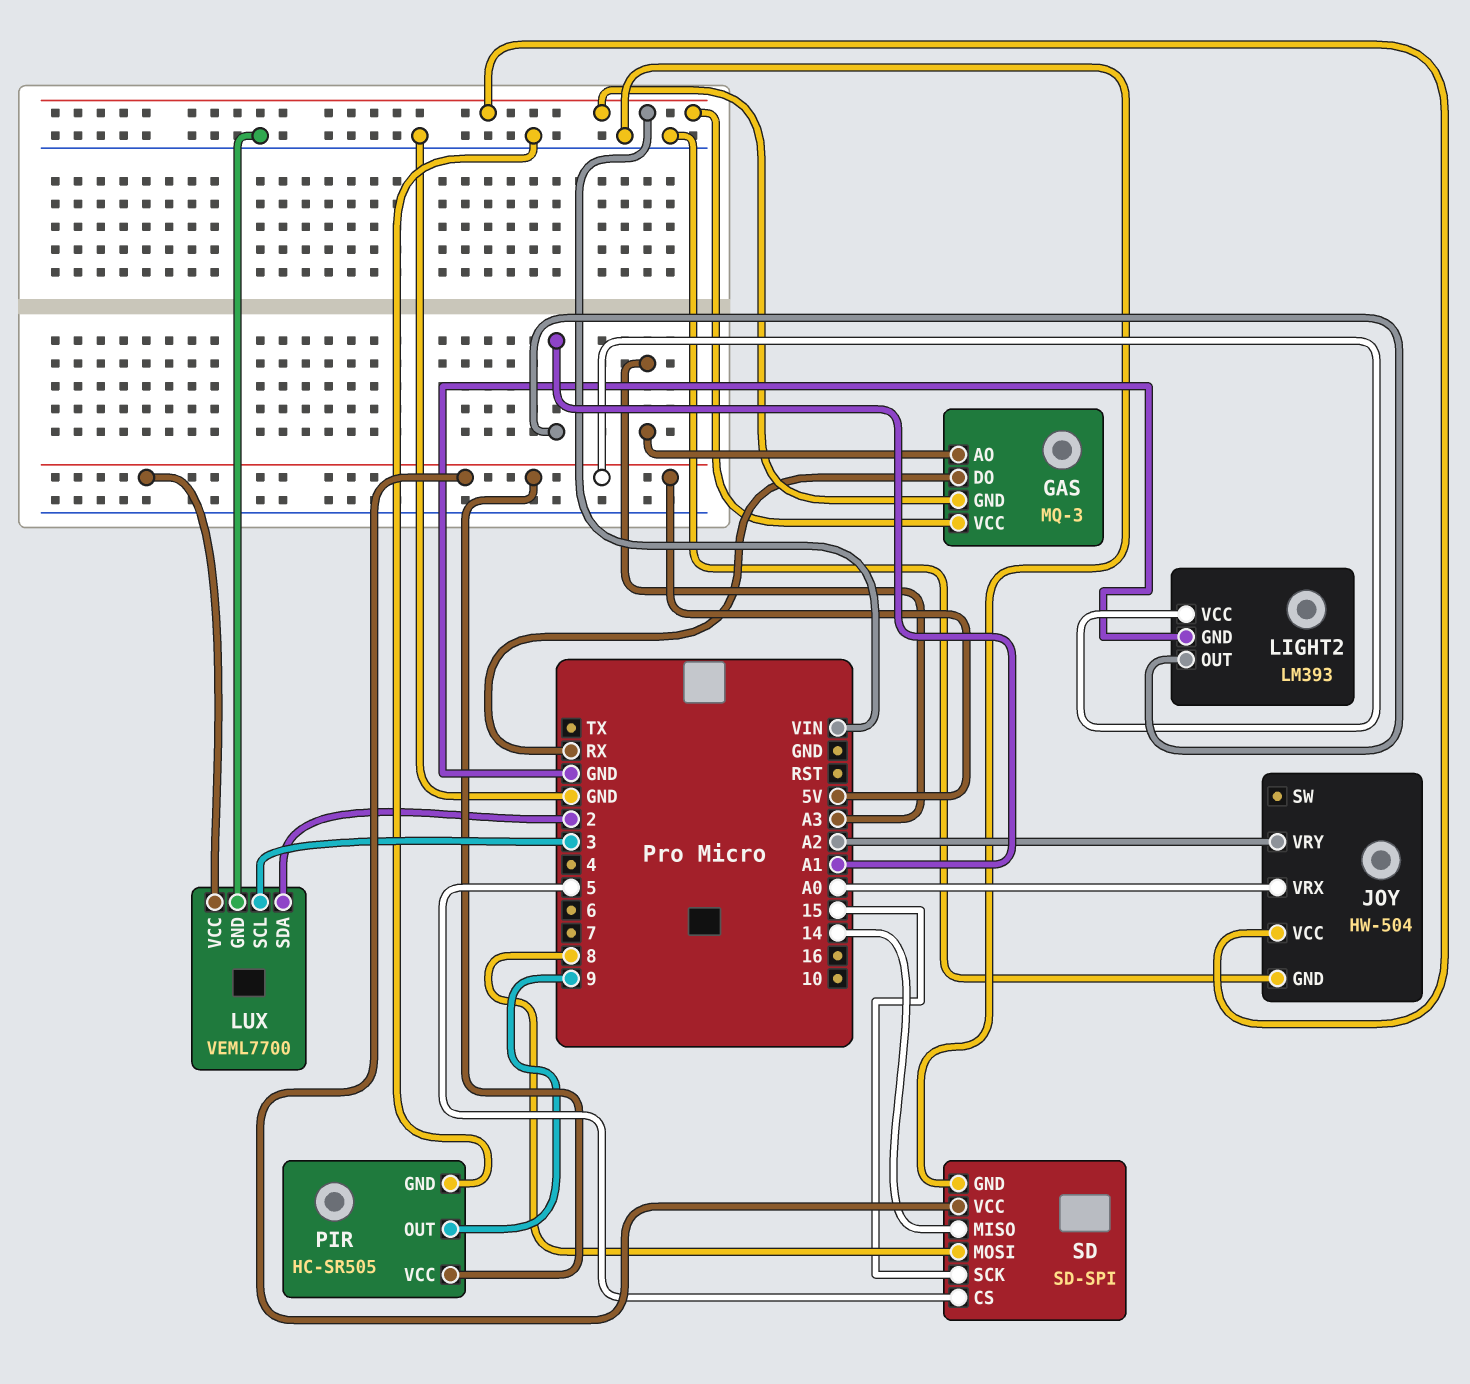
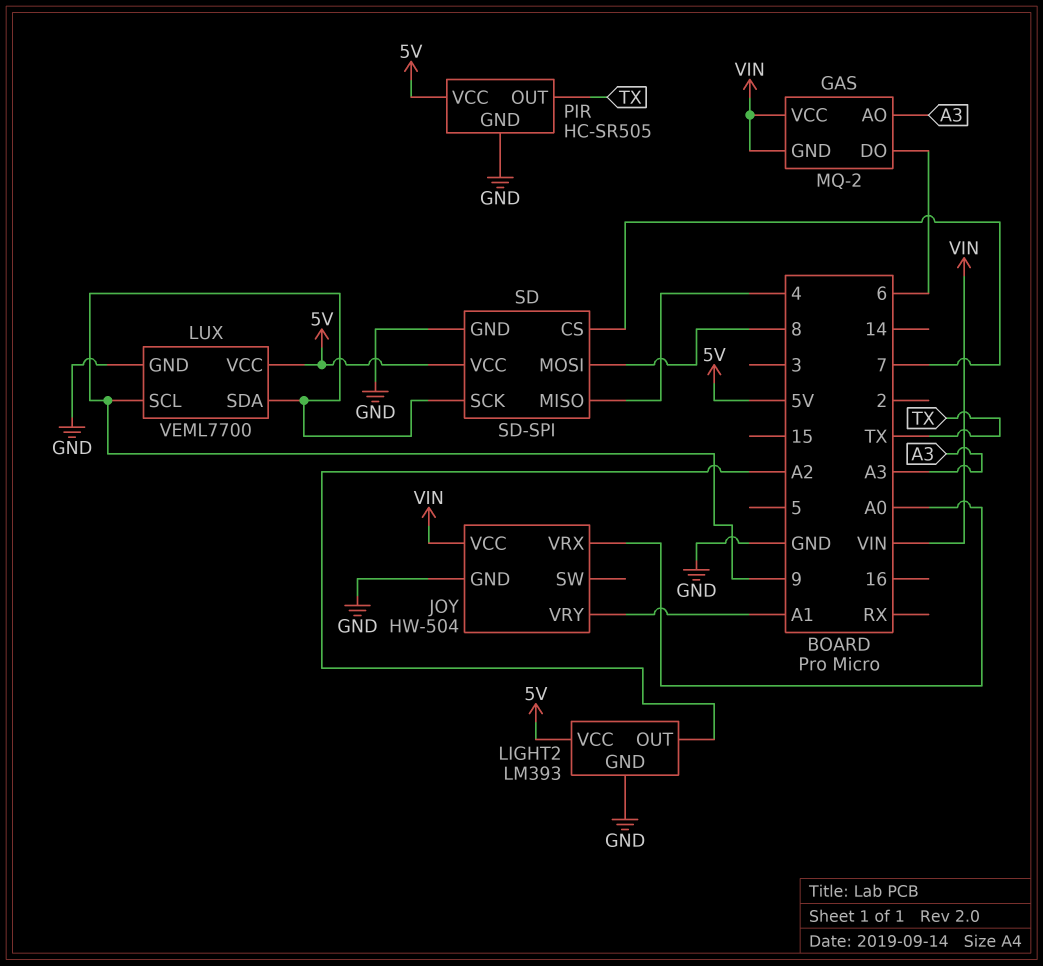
GAS: MQ-3 -> MQ-2
GAS pin DO: RX -> 6
JOY pin VRY: A2 -> A1
LIGHT2 pin OUT: A1 -> A2
LUX pin SCL: 3 -> 9
LUX pin SDA: 2 -> 9
PIR pin OUT: 9 -> TX
SD pin CS: 5 -> 7
SD pin MISO: 14 -> 4
SD pin SCK: 15 -> 9

